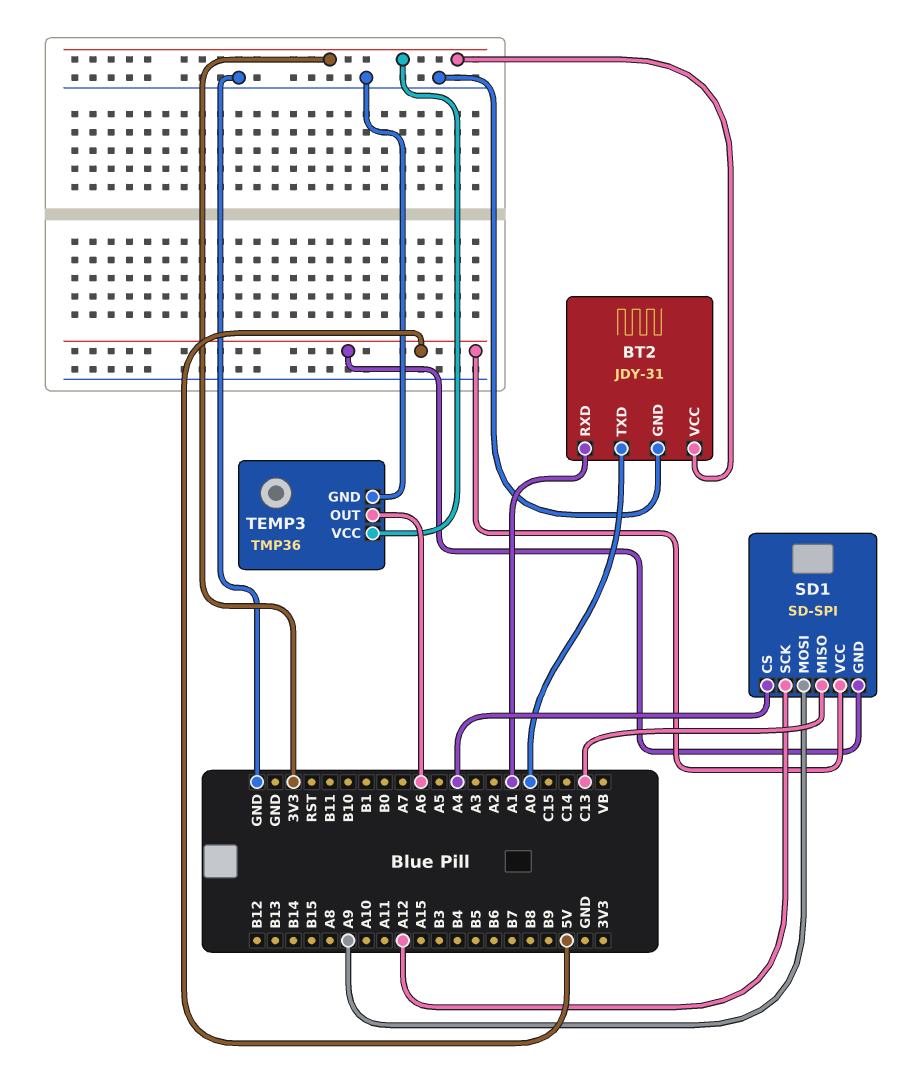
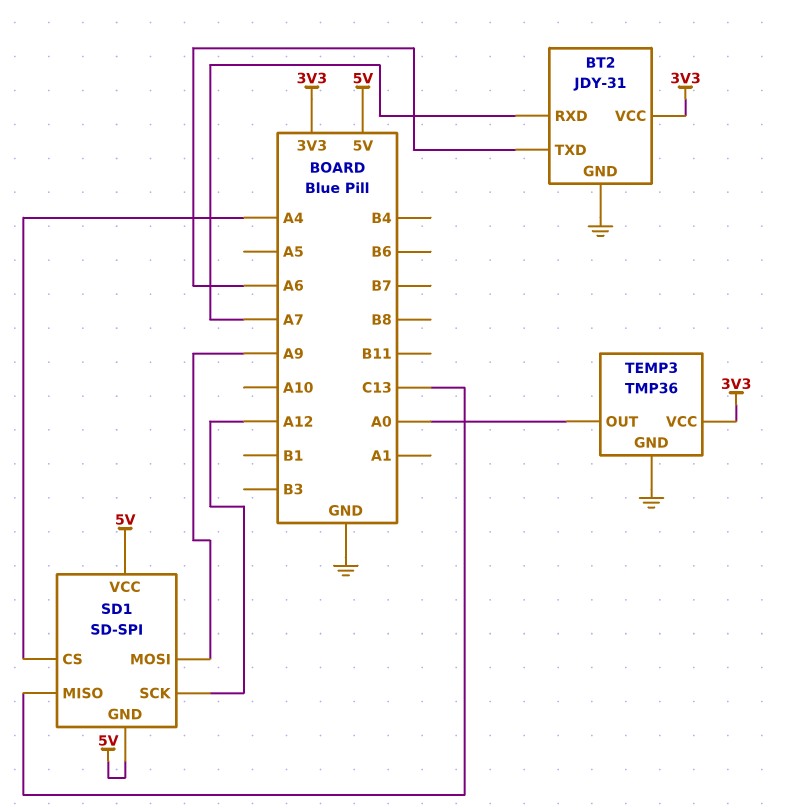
BT2 pin RXD: A1 -> A7
BT2 pin TXD: A0 -> A6
TEMP3 pin OUT: A6 -> A0

